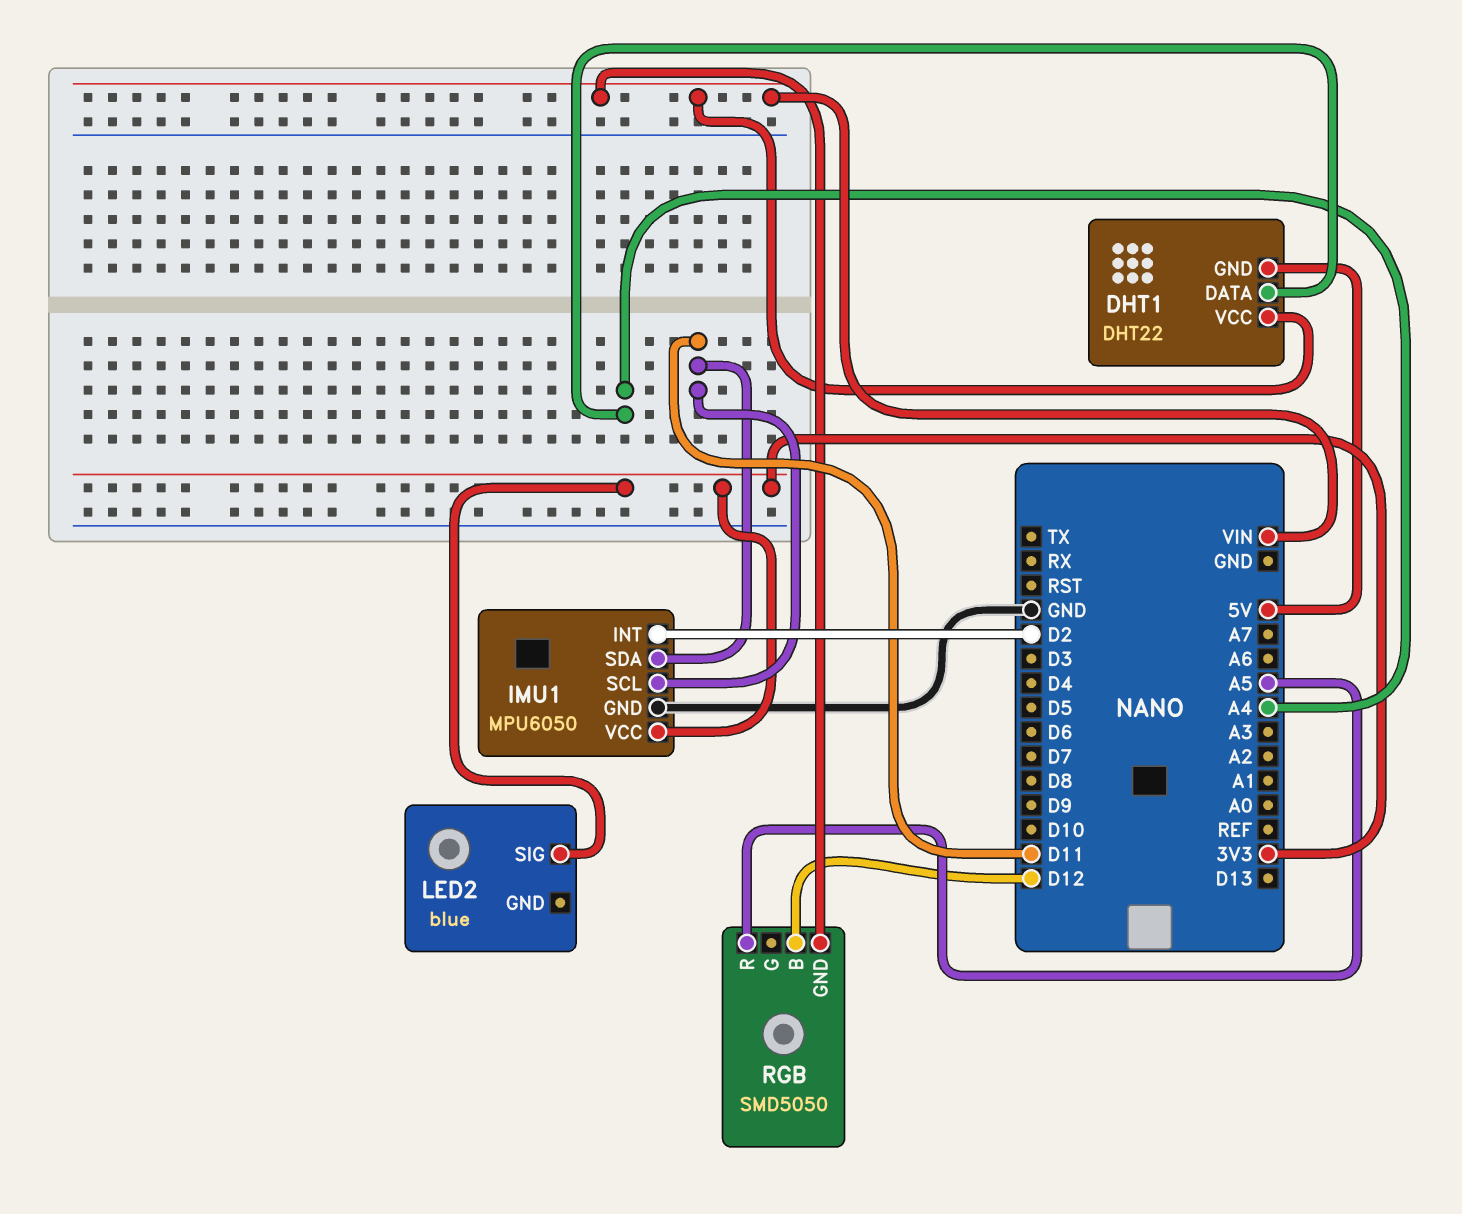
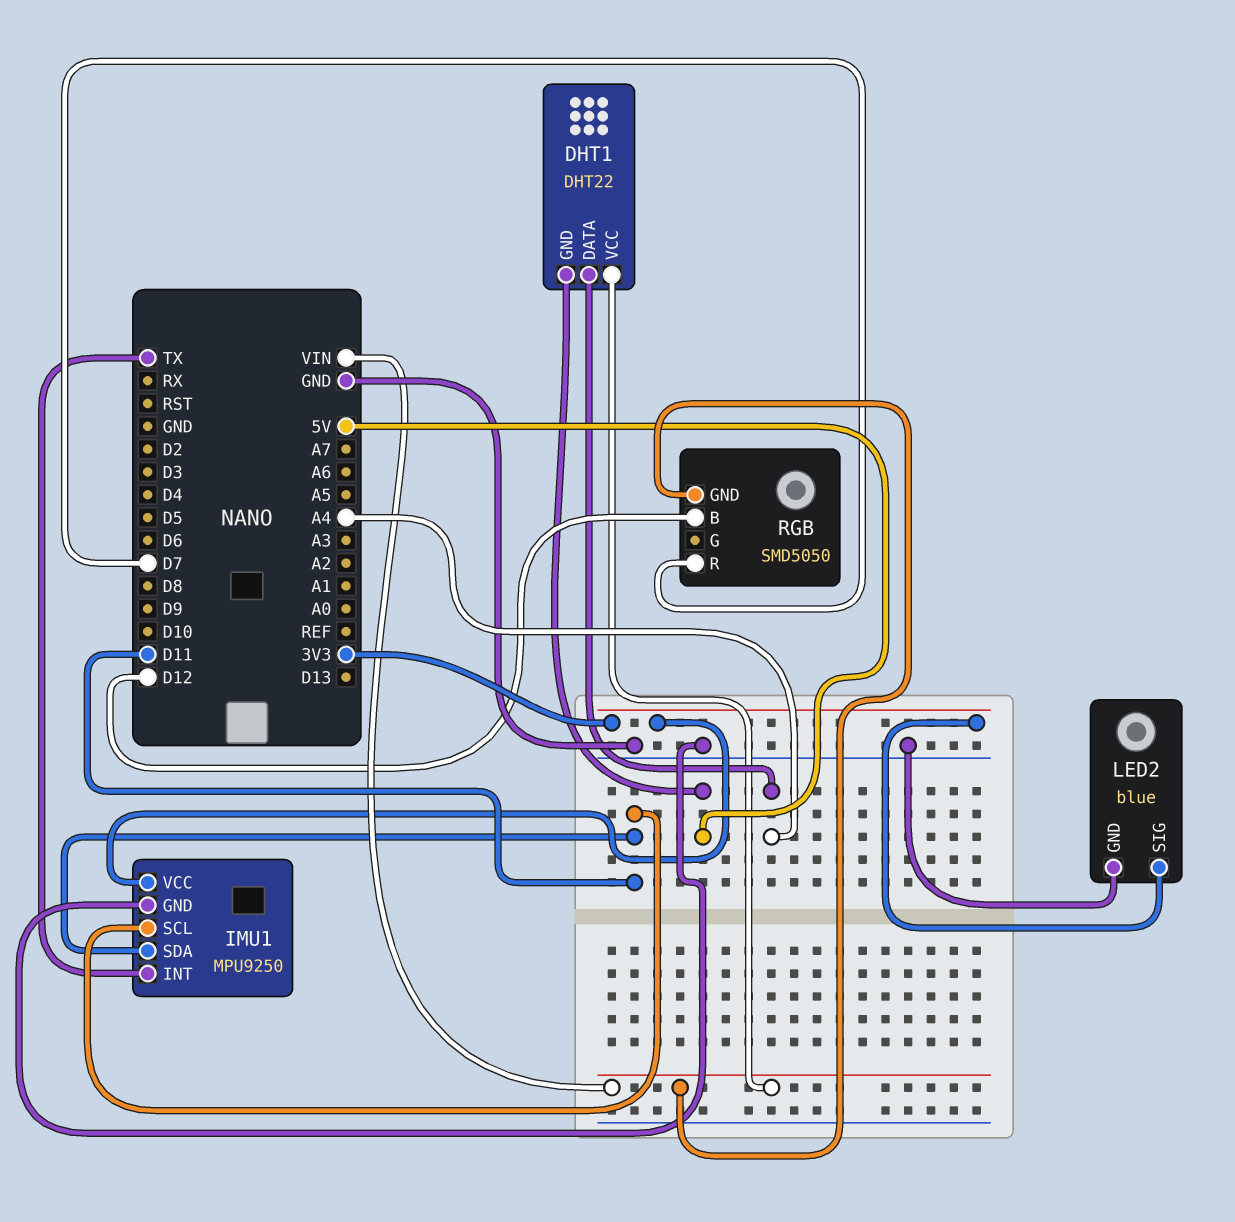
IMU1: MPU6050 -> MPU9250
IMU1 pin INT: D2 -> TX
LED2 pin GND: none -> GND
RGB pin R: A5 -> D7

